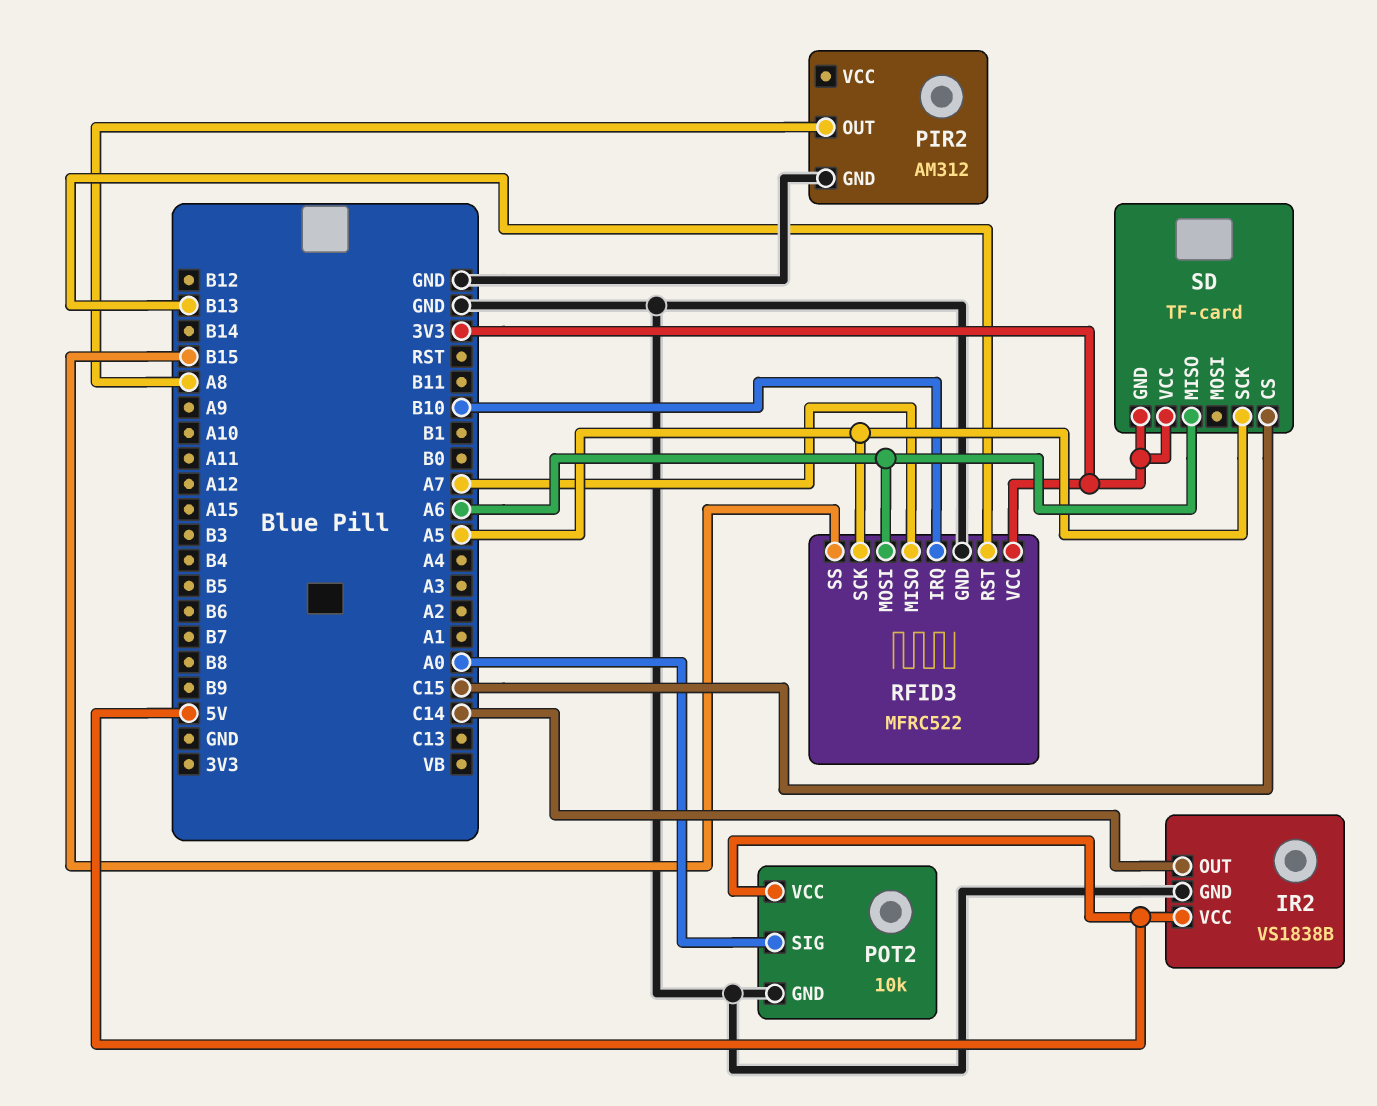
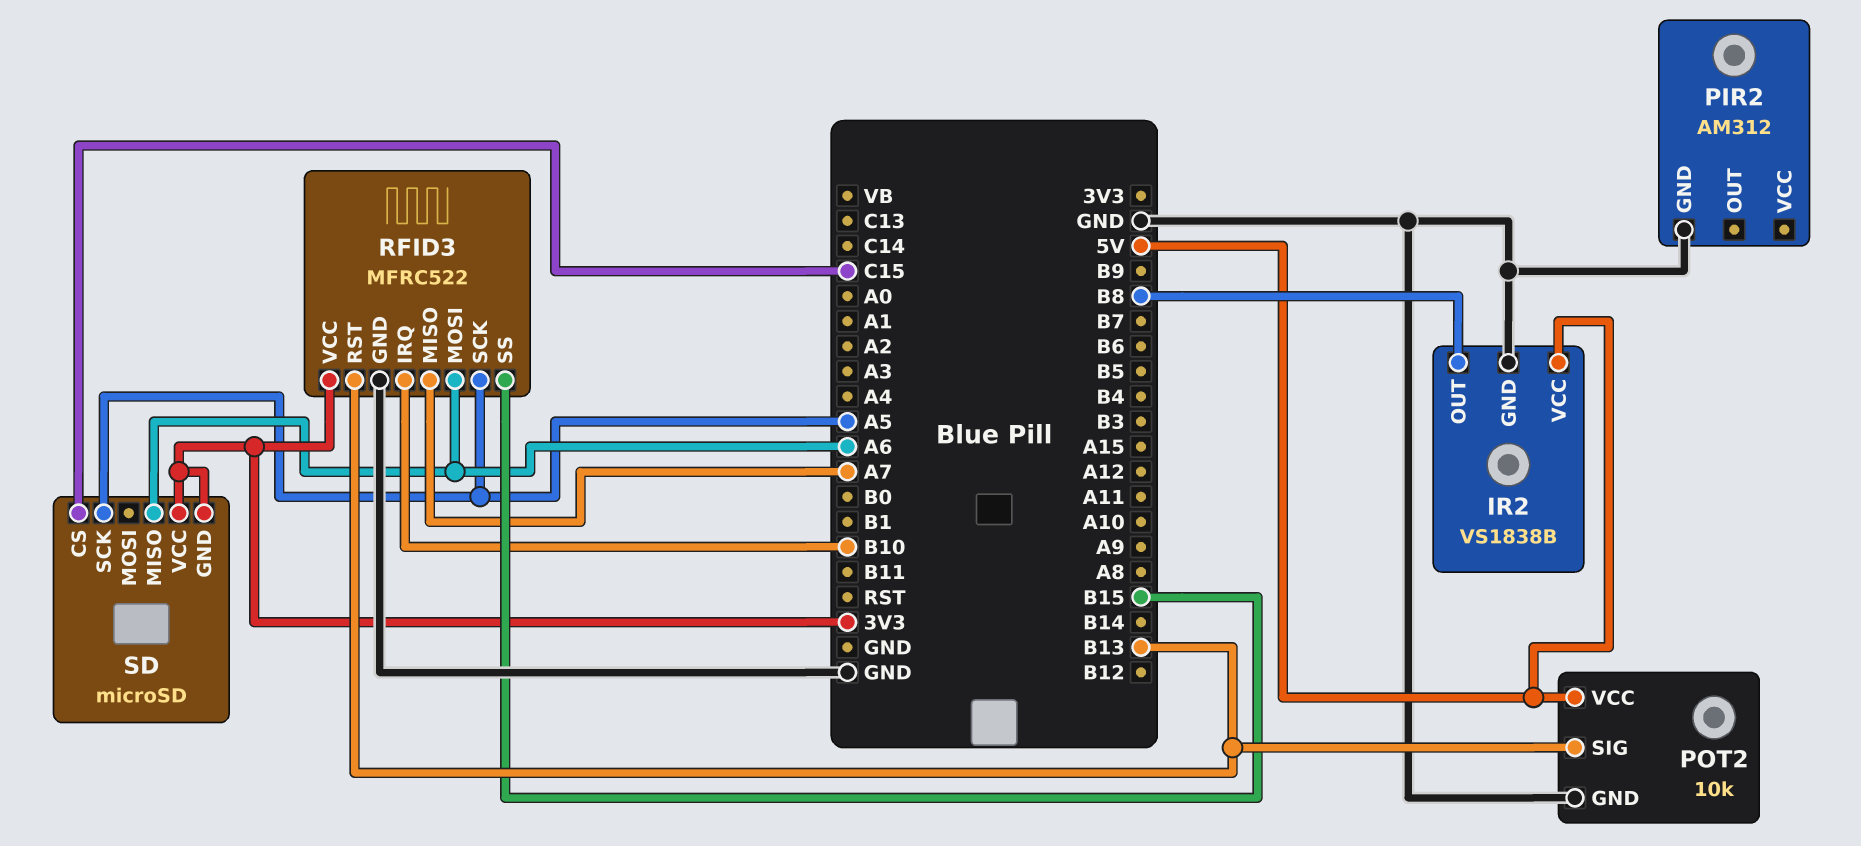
IR2 pin OUT: C14 -> B8
PIR2 pin OUT: A8 -> none
POT2 pin SIG: A0 -> B13
SD: TF-card -> microSD

